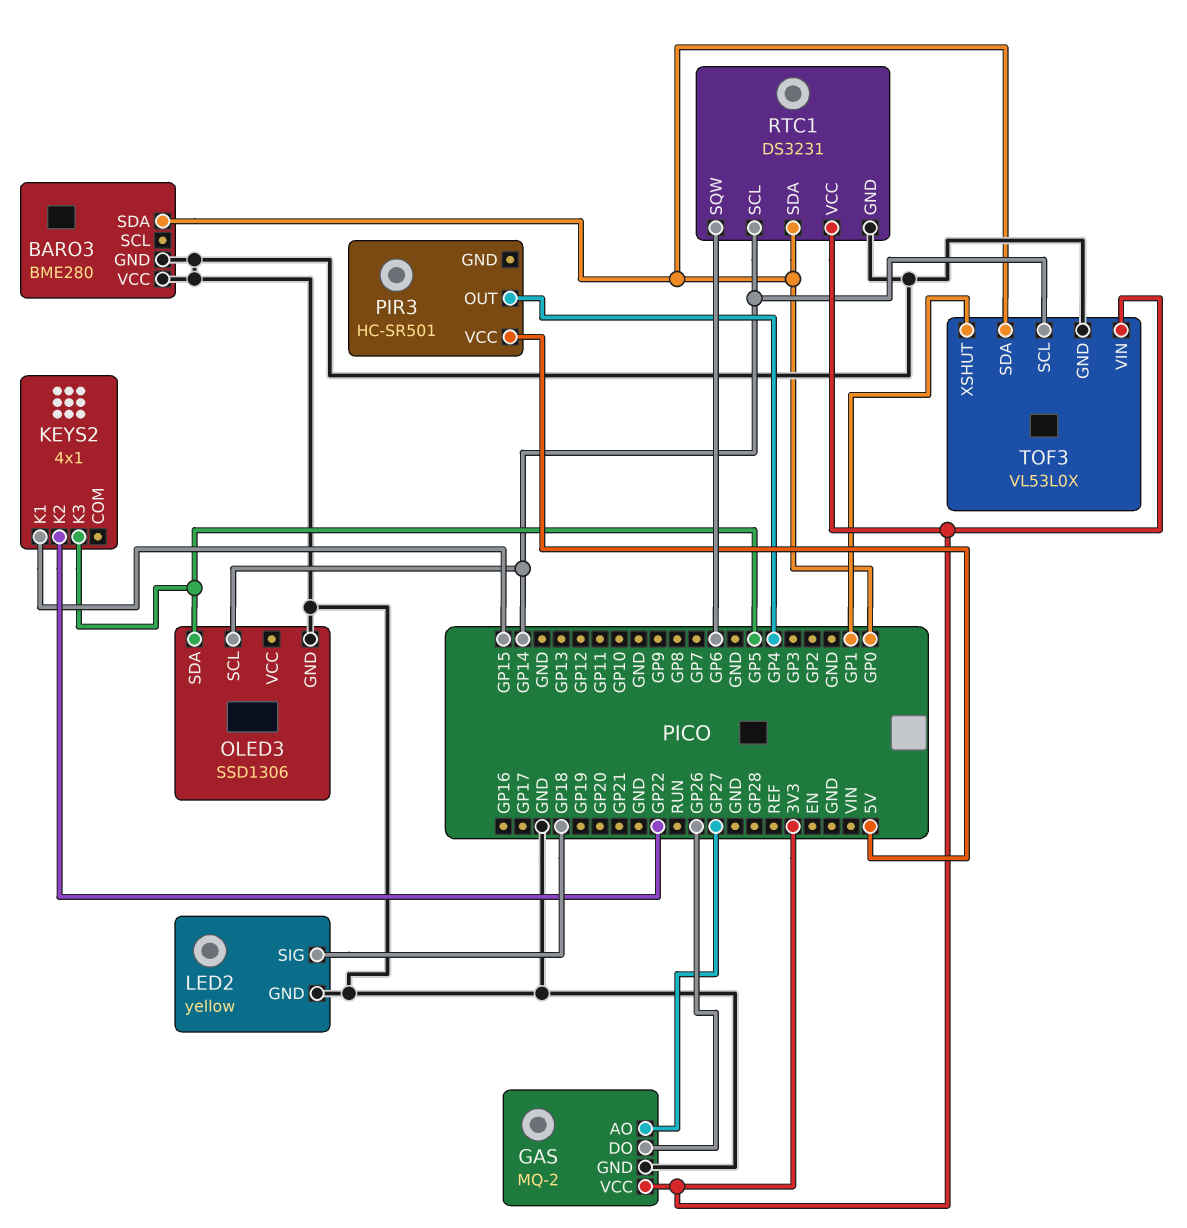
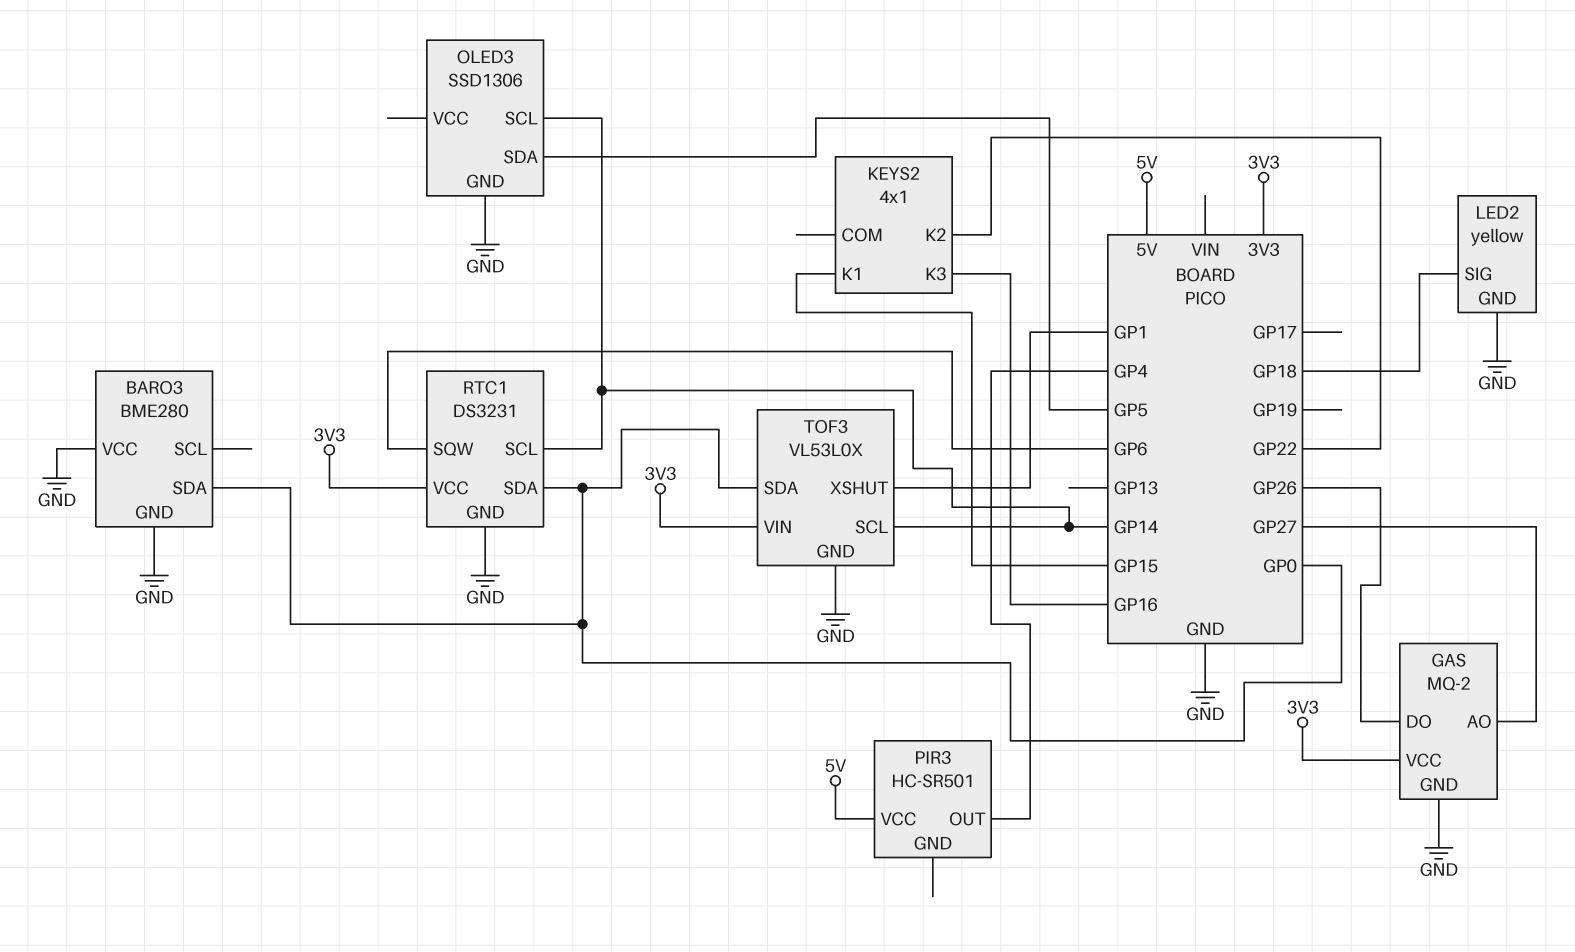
KEYS2 pin K3: GP5 -> GP16

